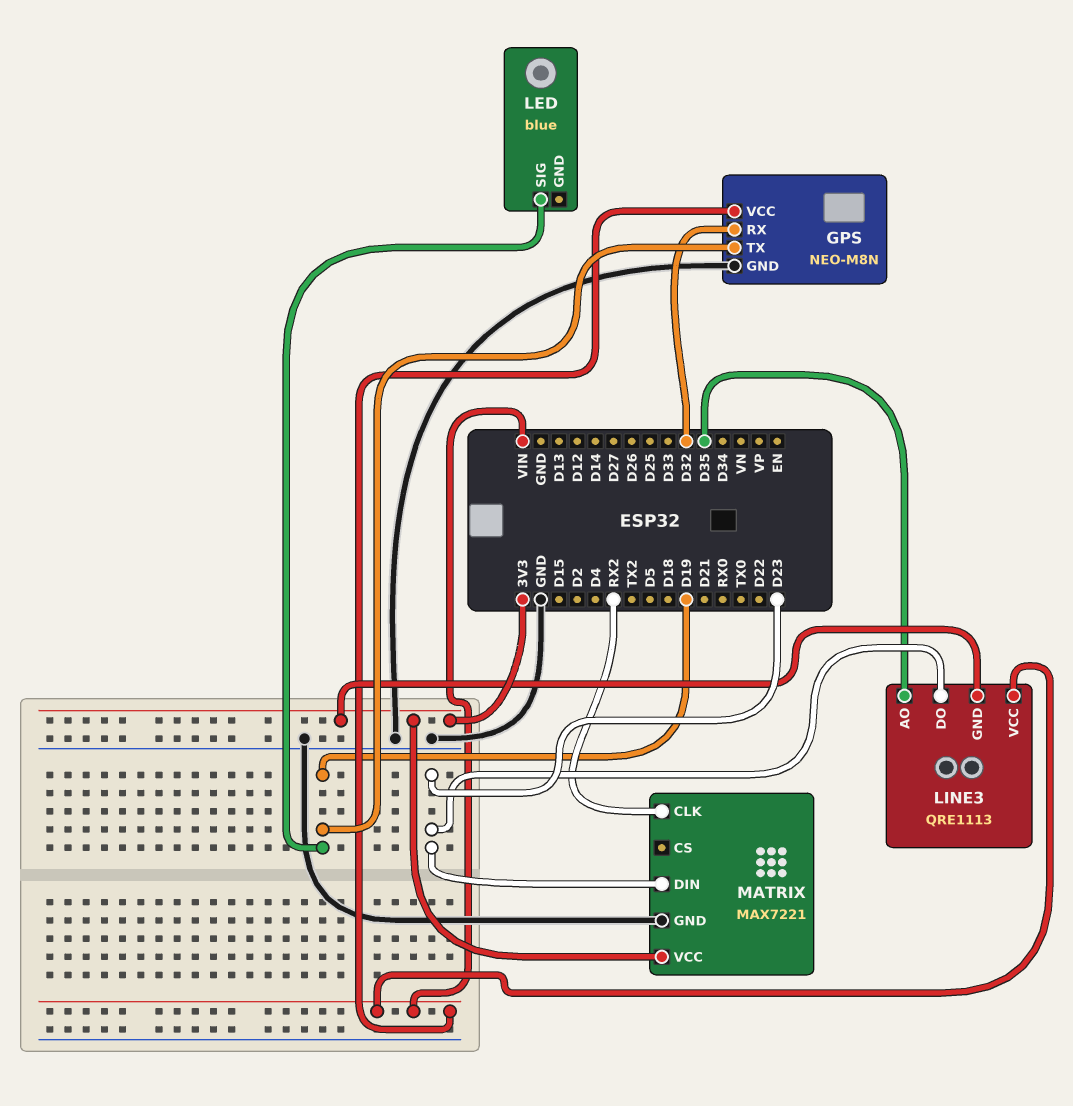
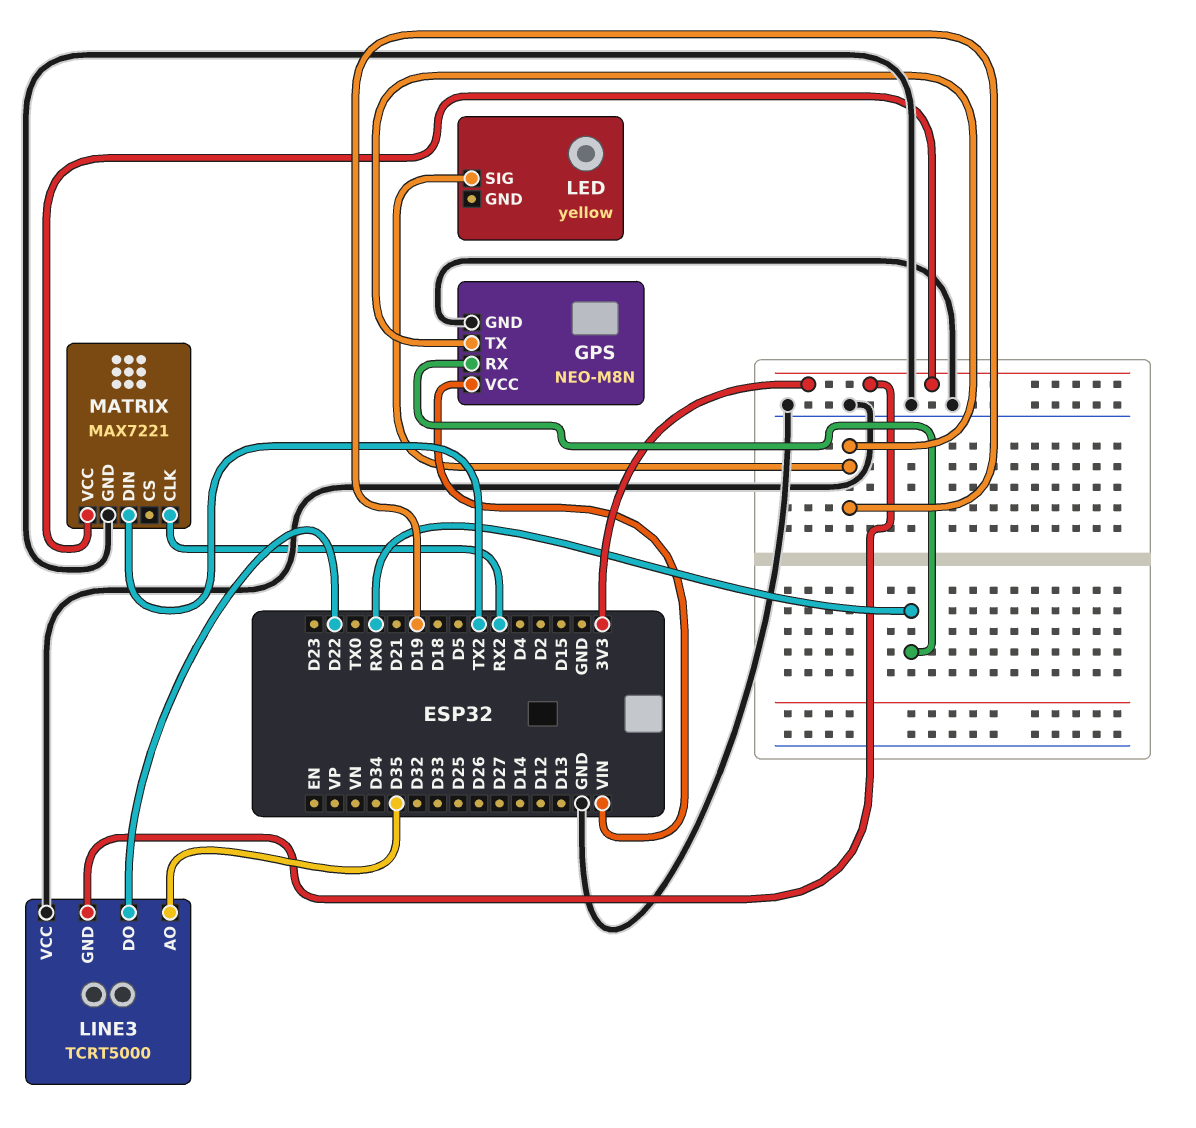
GPS pin RX: D32 -> RX0
LED: blue -> yellow
LINE3: QRE1113 -> TCRT5000
LINE3 pin DO: D23 -> D22
LINE3 pin VCC: VIN -> GND
MATRIX pin DIN: D23 -> TX2

